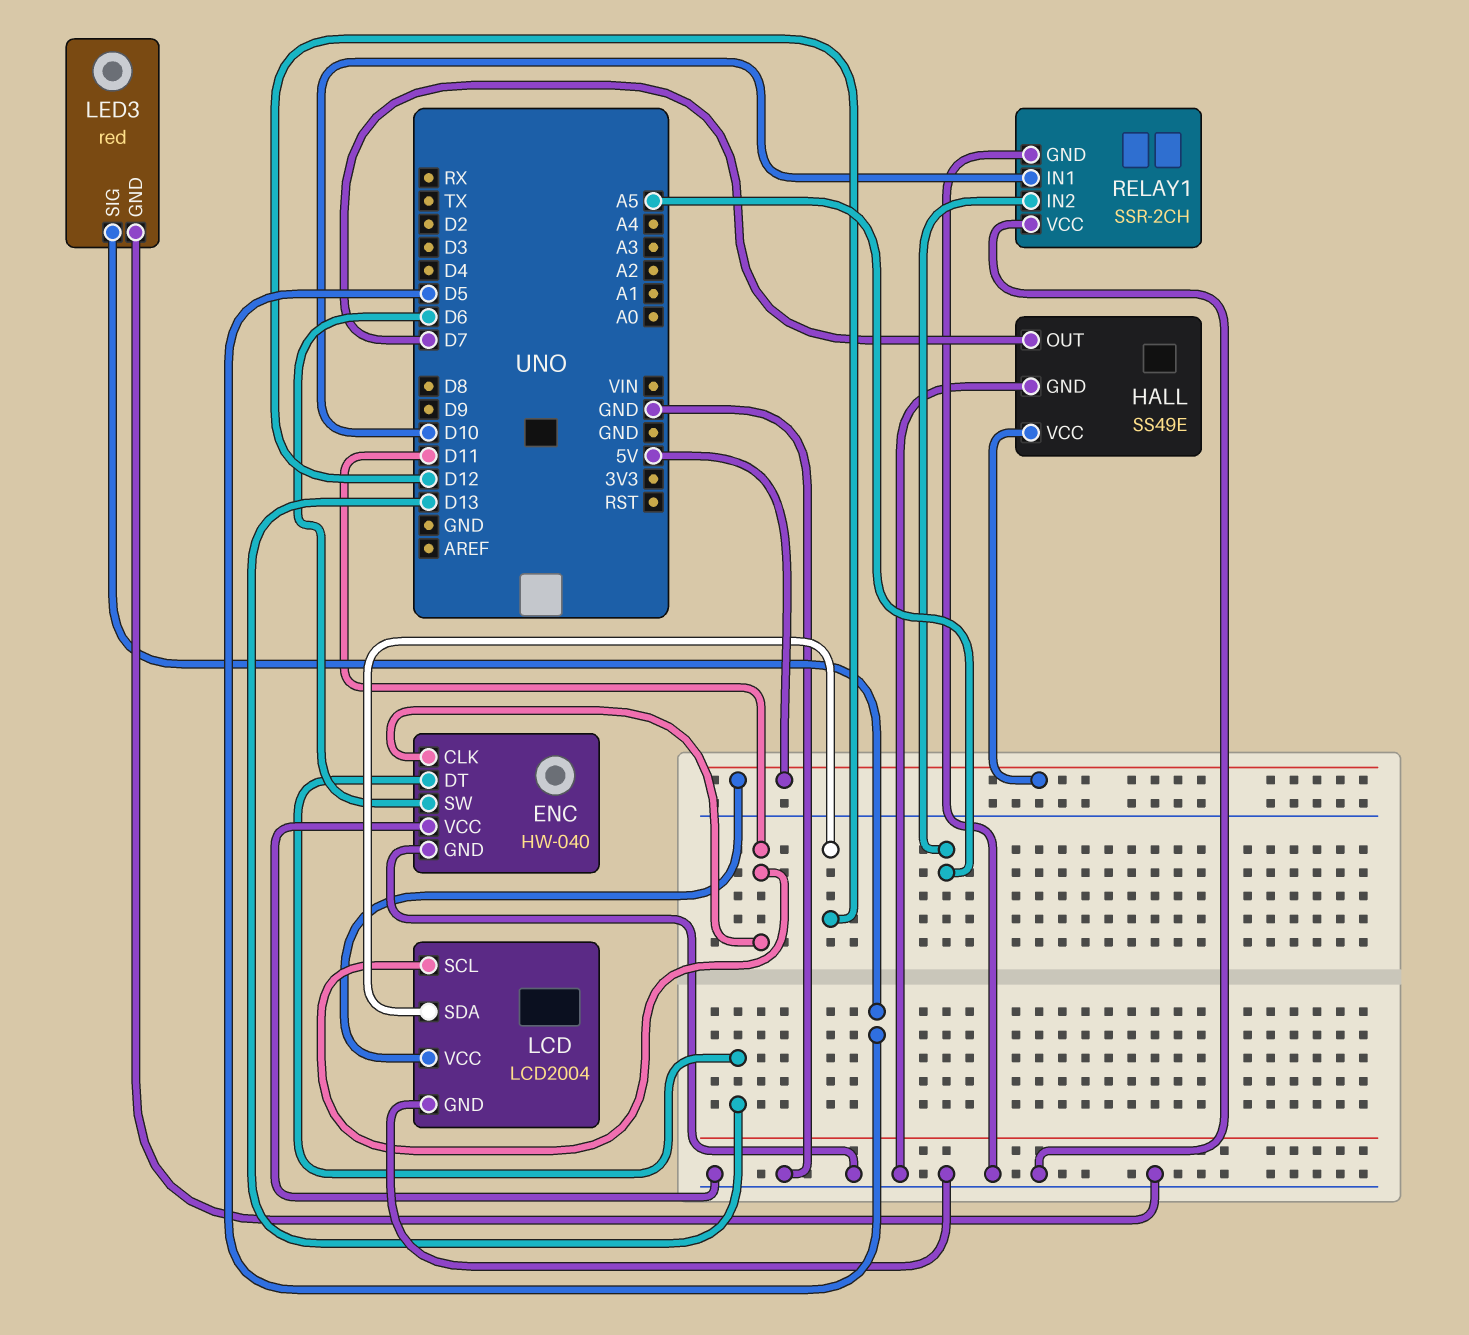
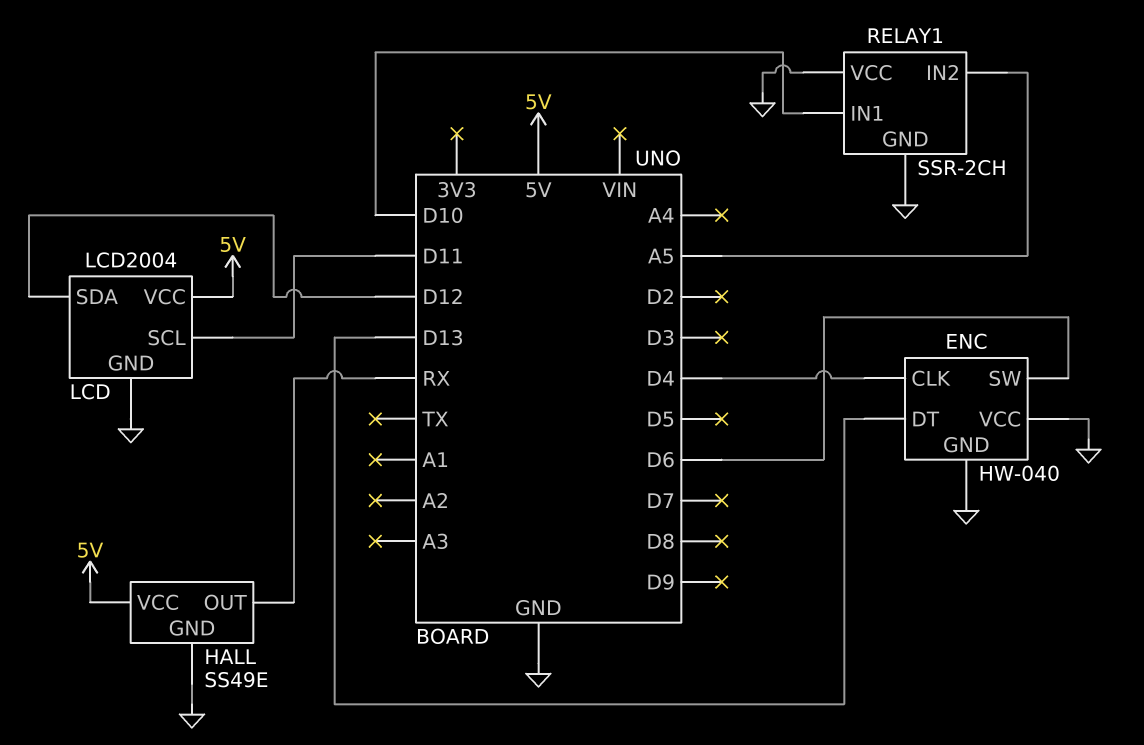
ENC pin CLK: D11 -> D4
HALL pin OUT: D7 -> RX
LED3: red -> none
LED3 pin GND: GND -> none
LED3 pin SIG: D5 -> none

